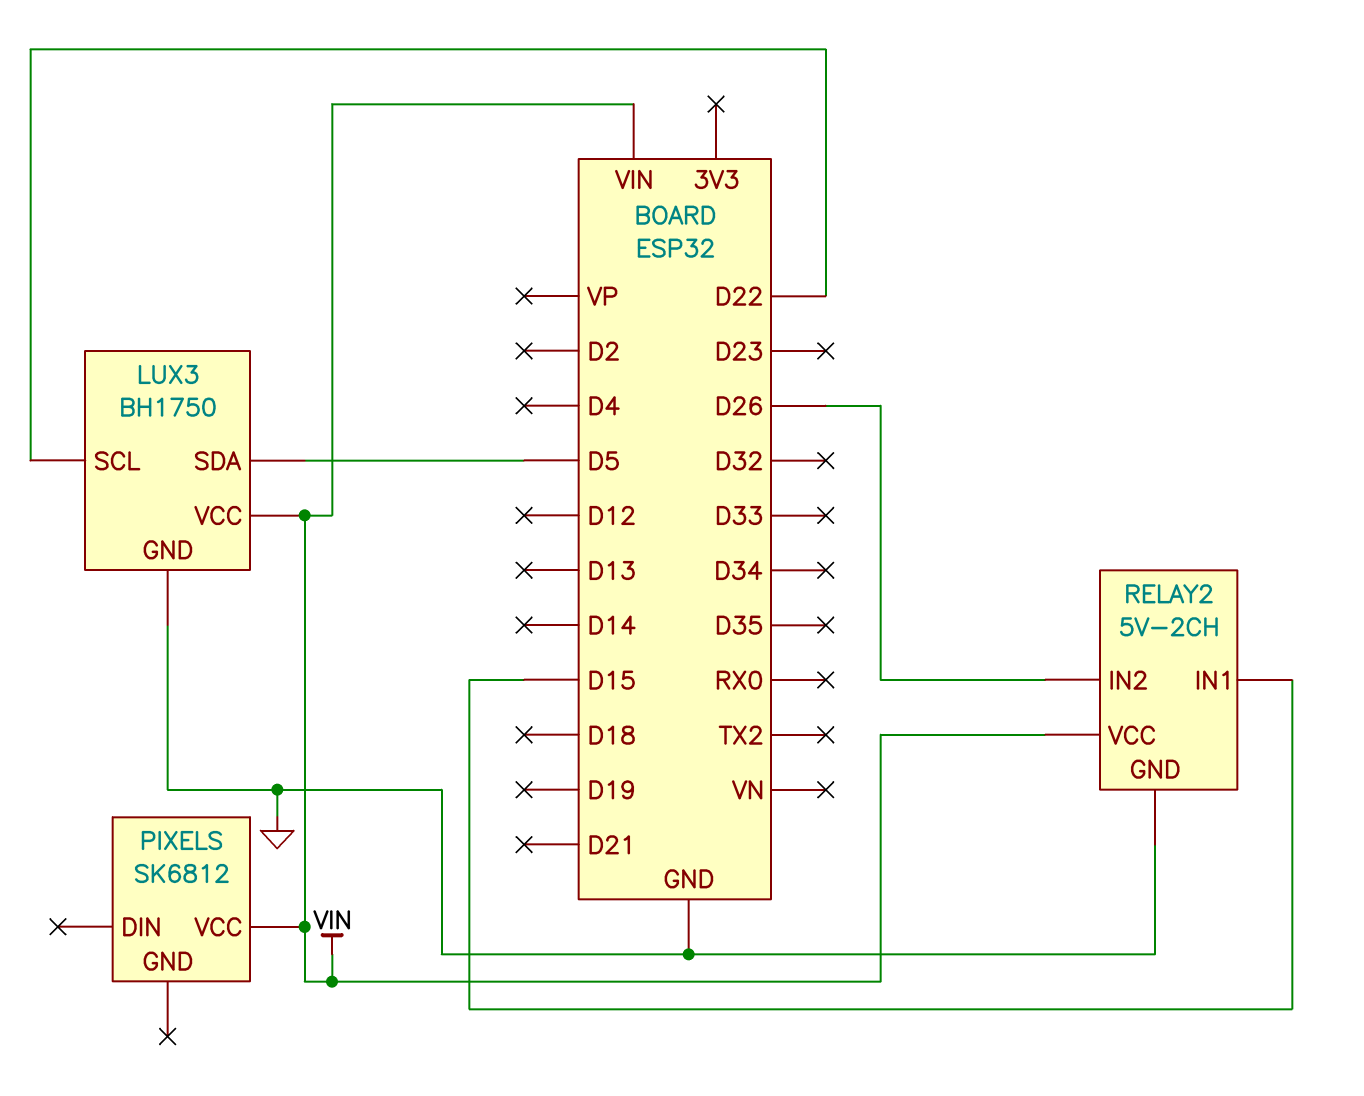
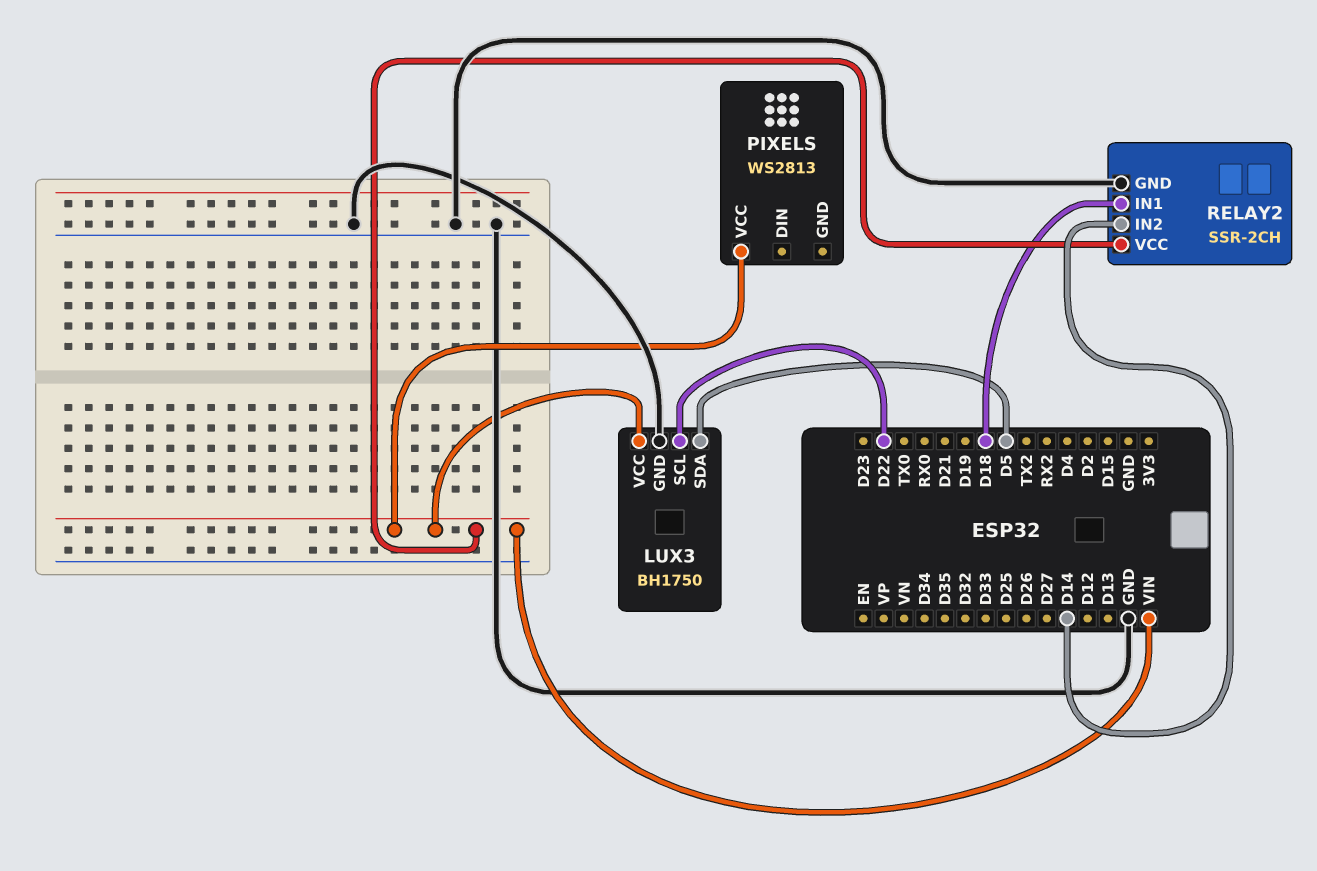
PIXELS: SK6812 -> WS2813
RELAY2: 5V-2CH -> SSR-2CH
RELAY2 pin IN1: D15 -> D18
RELAY2 pin IN2: D26 -> D14

